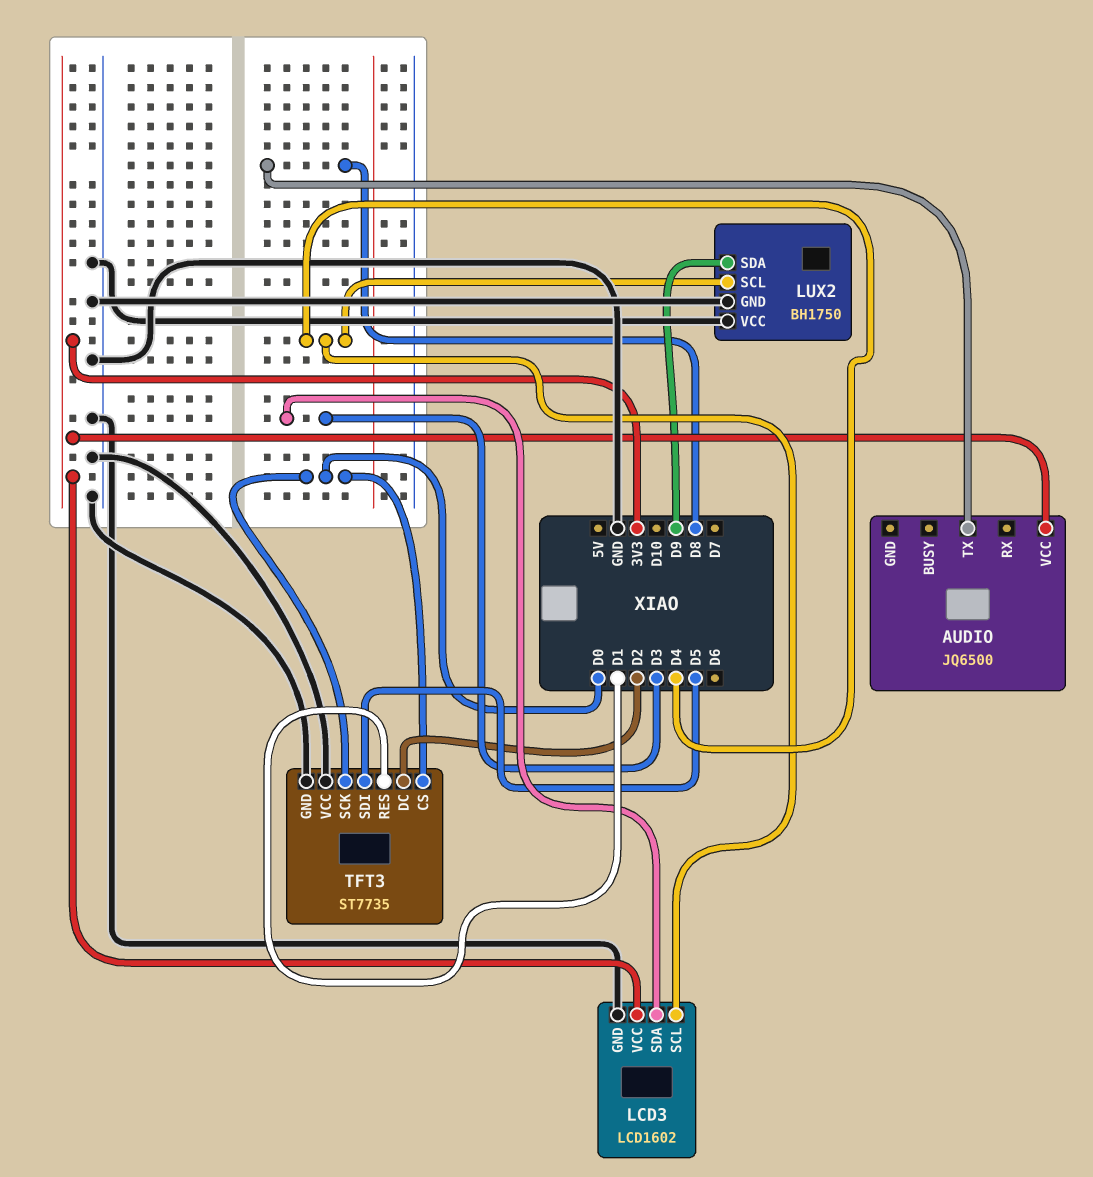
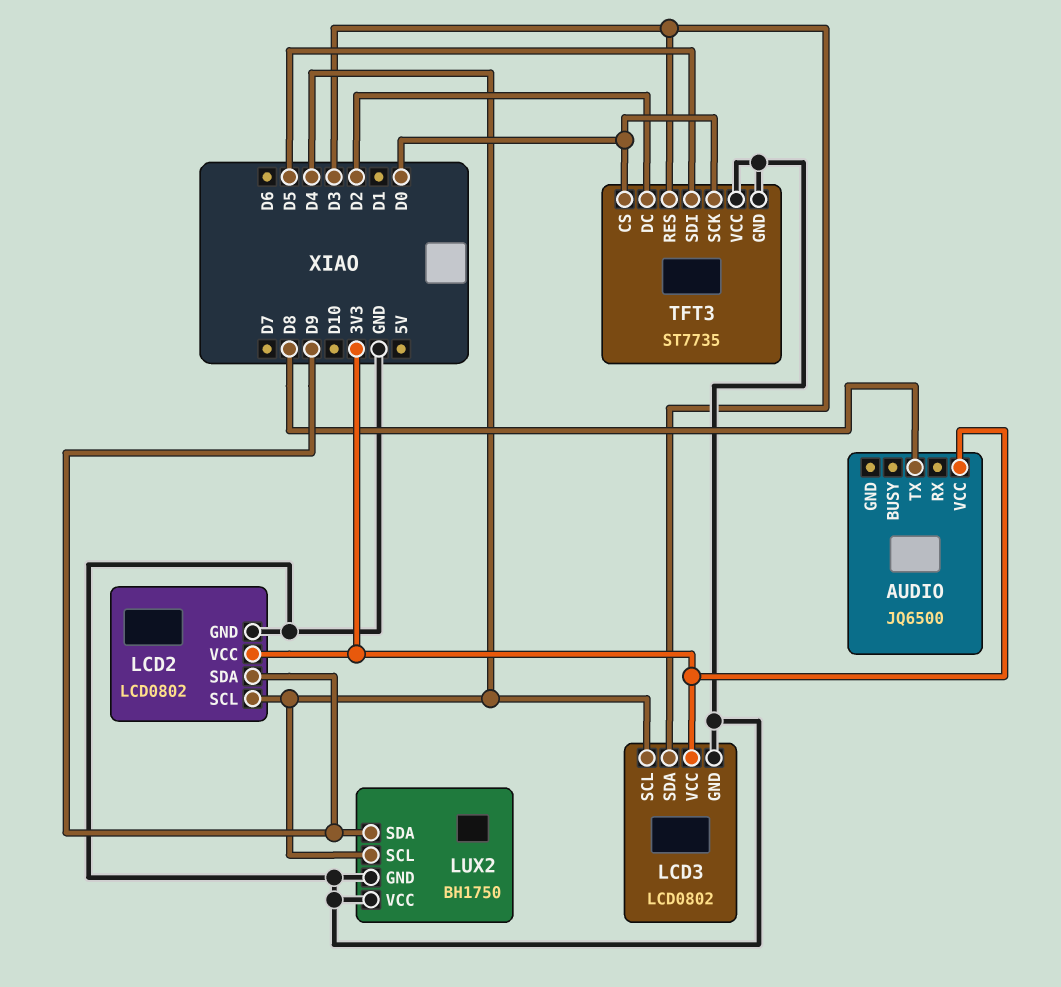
LCD2: none -> LCD0802
LCD2 pin GND: none -> GND
LCD2 pin SCL: none -> D4
LCD2 pin SDA: none -> D9
LCD2 pin VCC: none -> 3V3
LCD3: LCD1602 -> LCD0802
TFT3 pin RES: D1 -> D3

